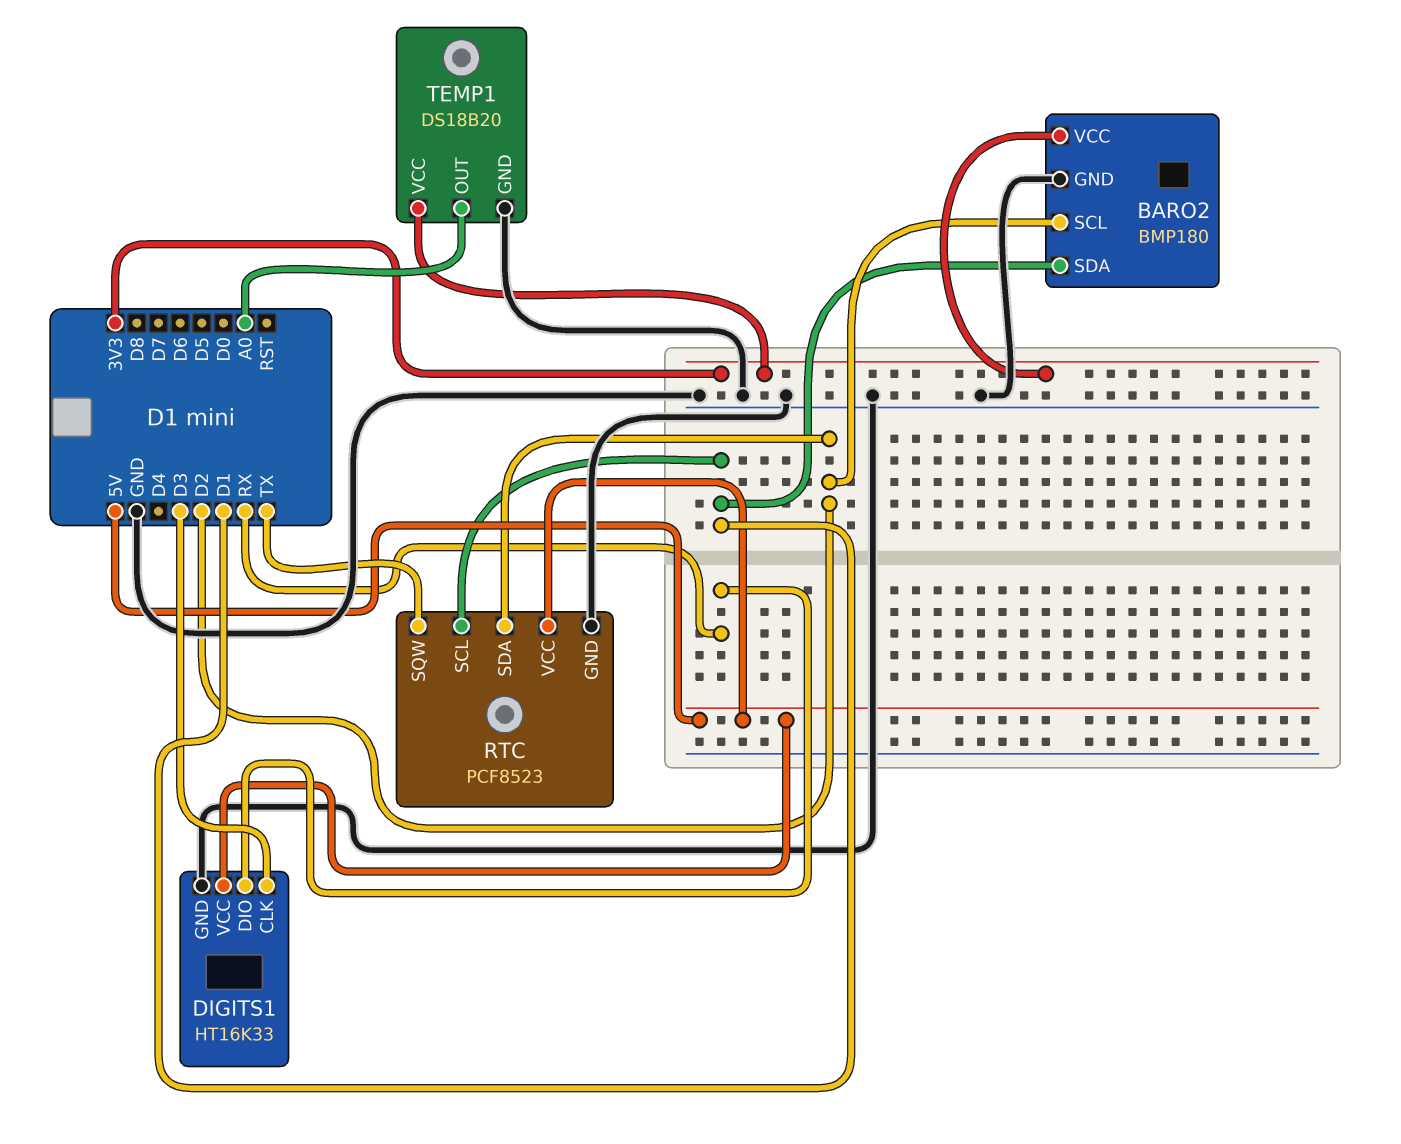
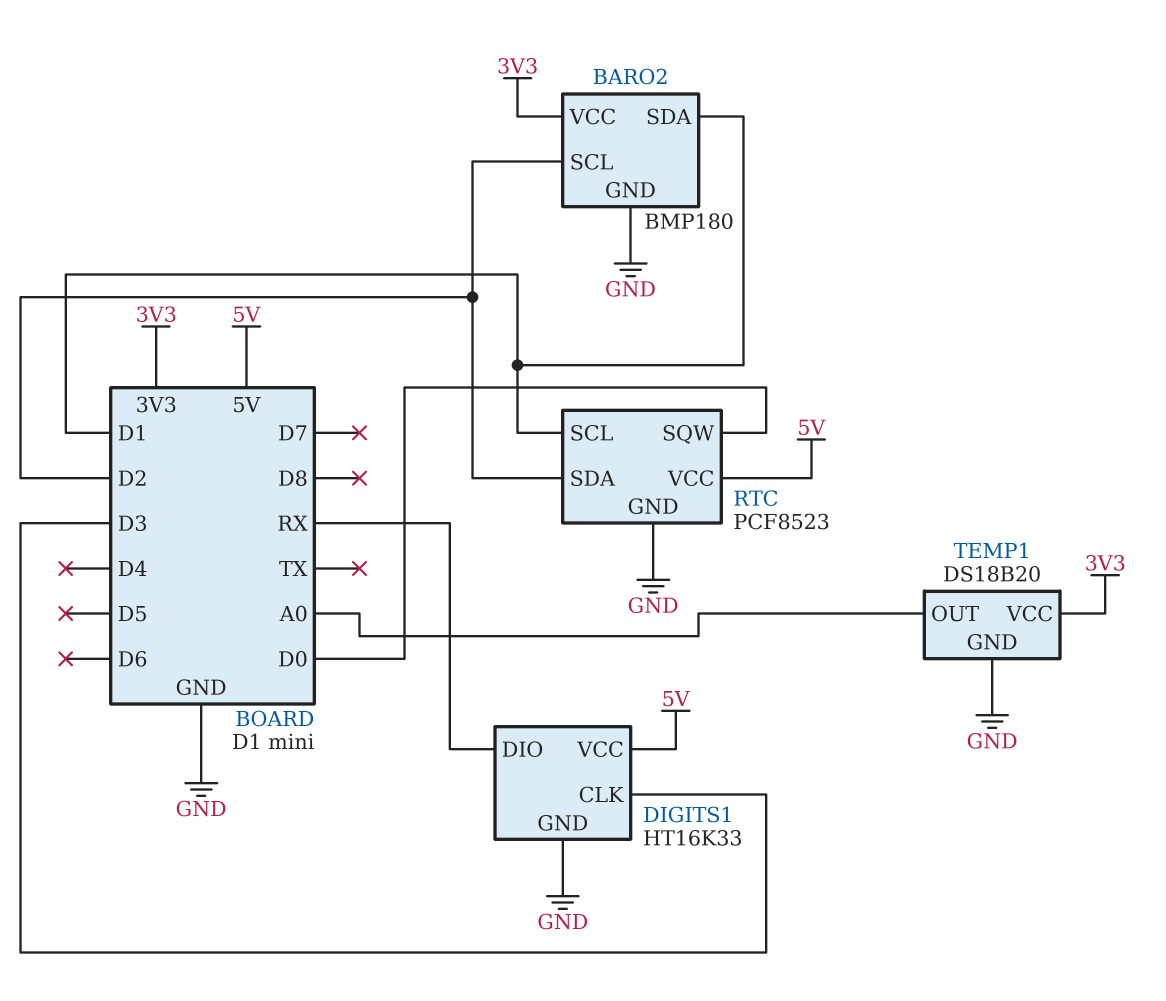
RTC pin SQW: TX -> D0

